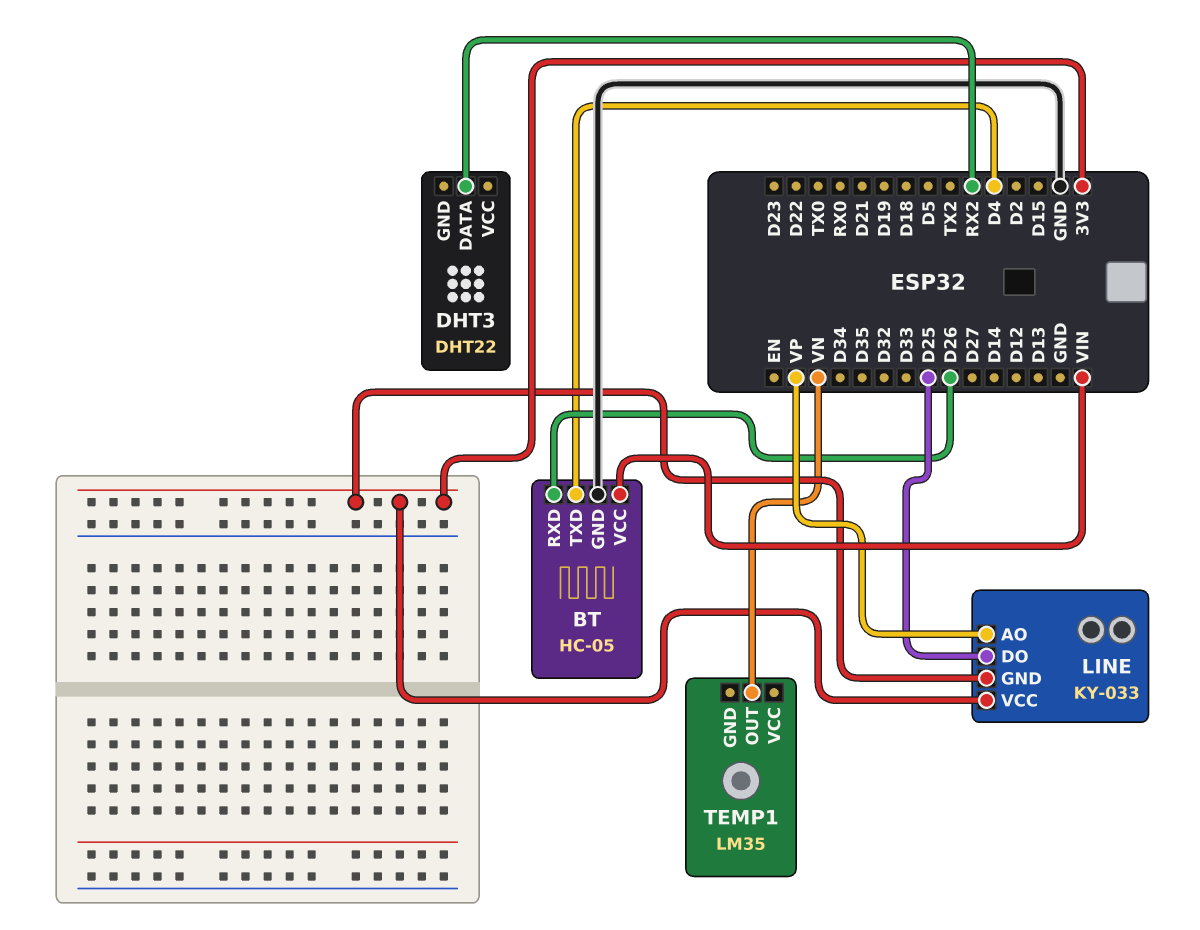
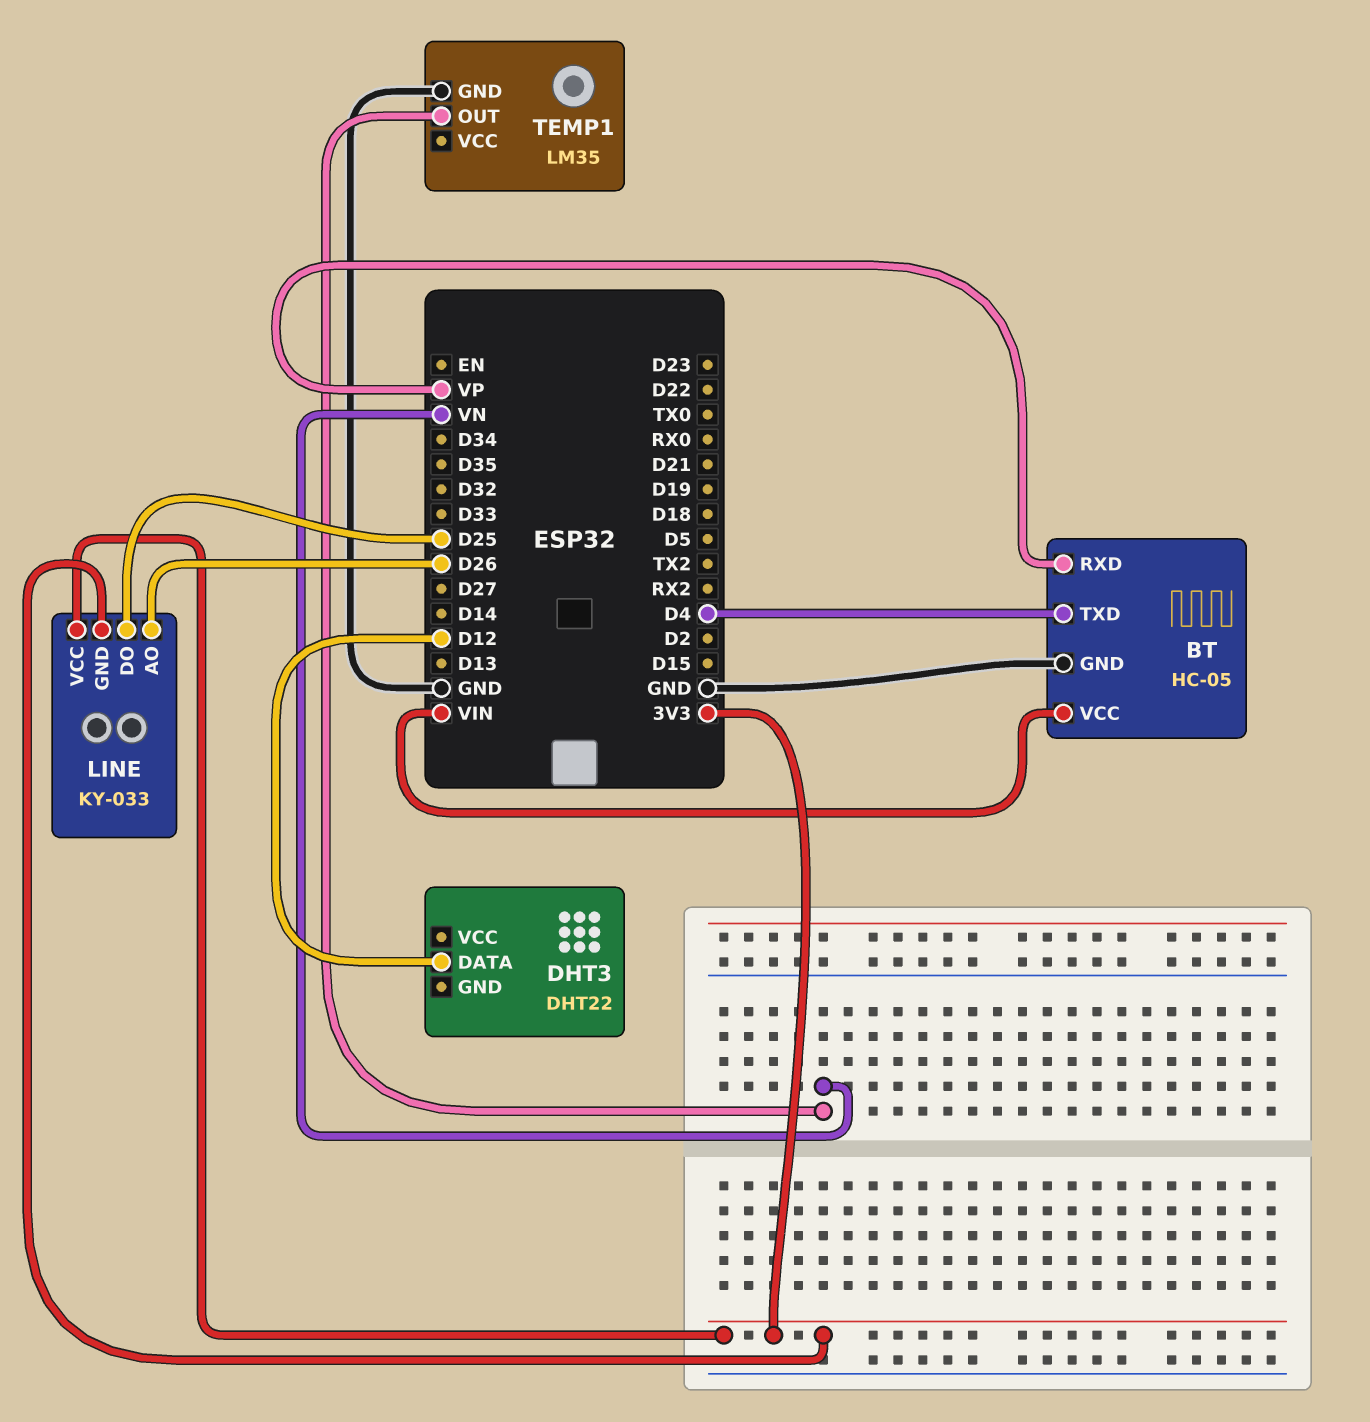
BT pin RXD: D26 -> VP
DHT3 pin DATA: RX2 -> D12
LINE pin AO: VP -> D26
TEMP1 pin GND: none -> GND

